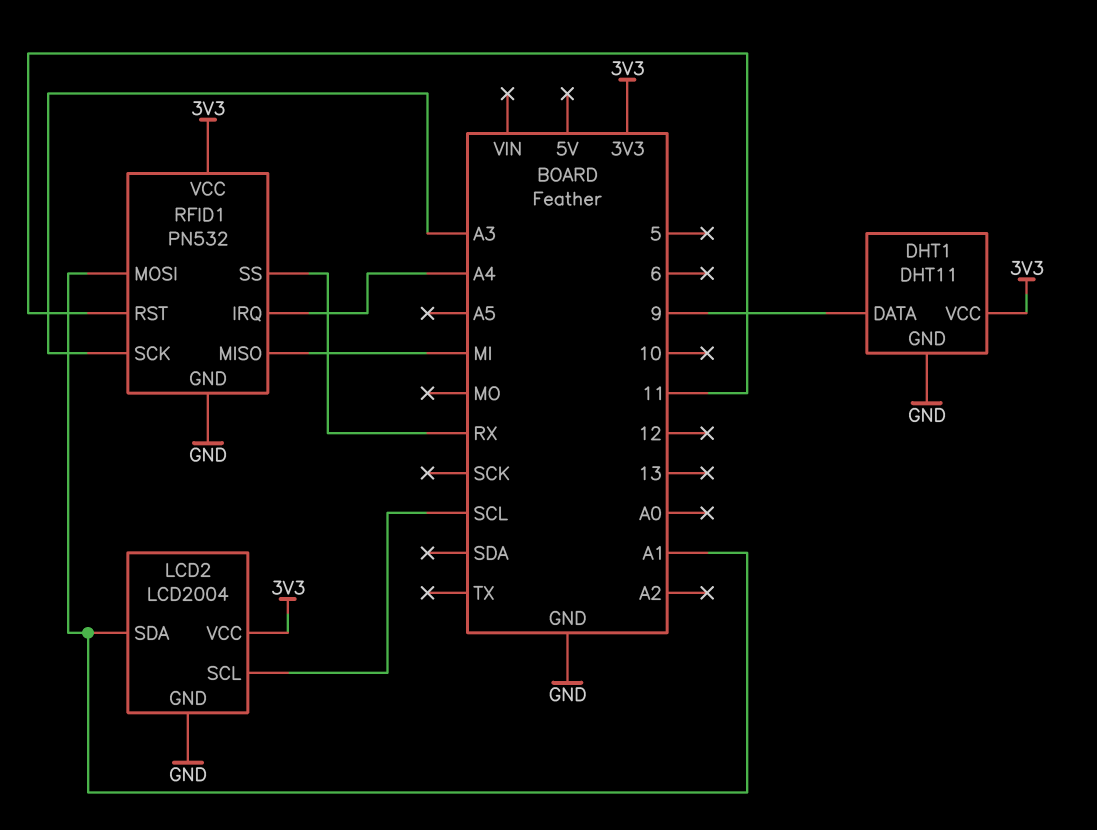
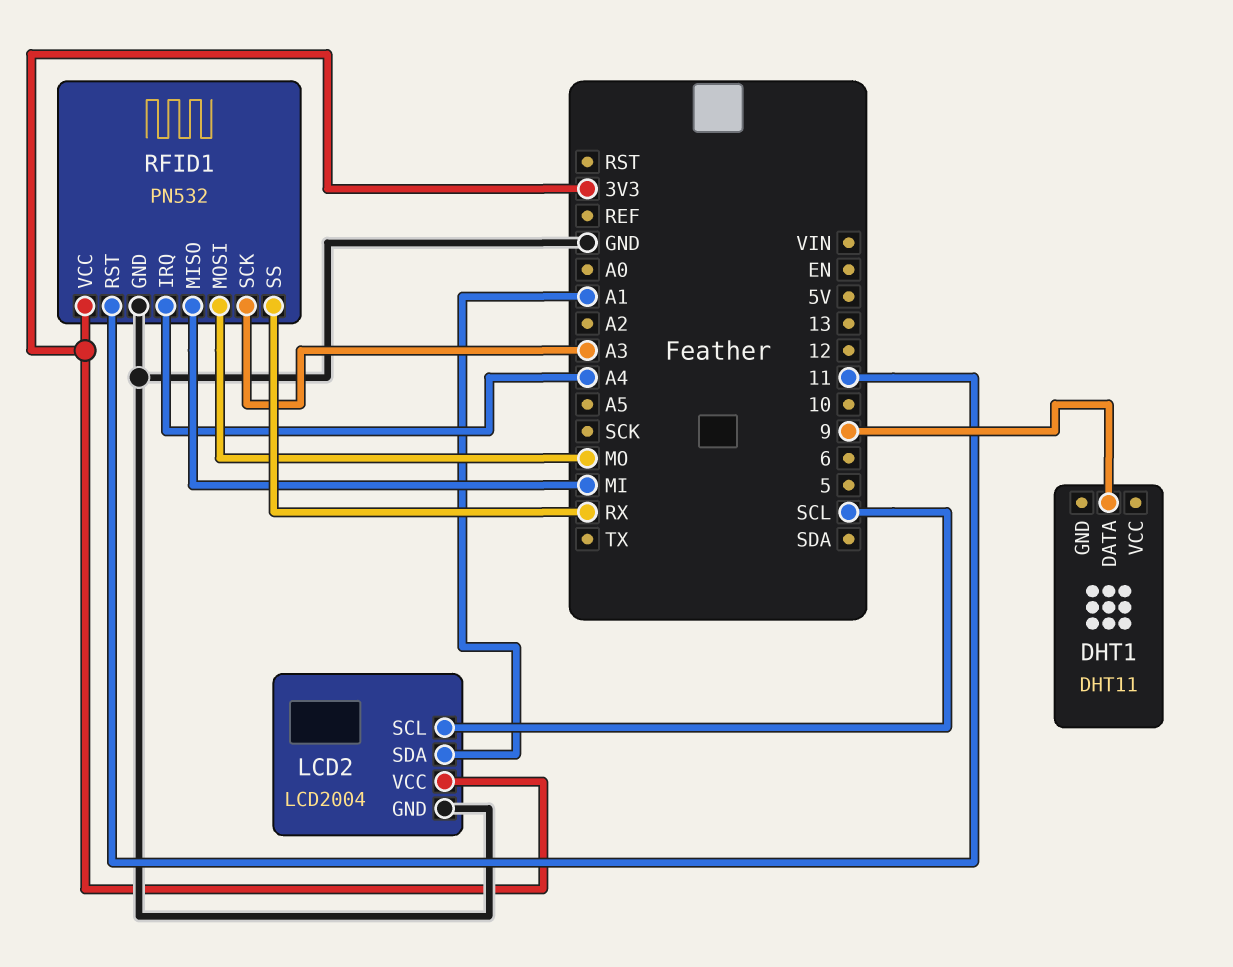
DHT1 pin GND: GND -> none
DHT1 pin VCC: 3V3 -> none
RFID1 pin MOSI: A1 -> MO

